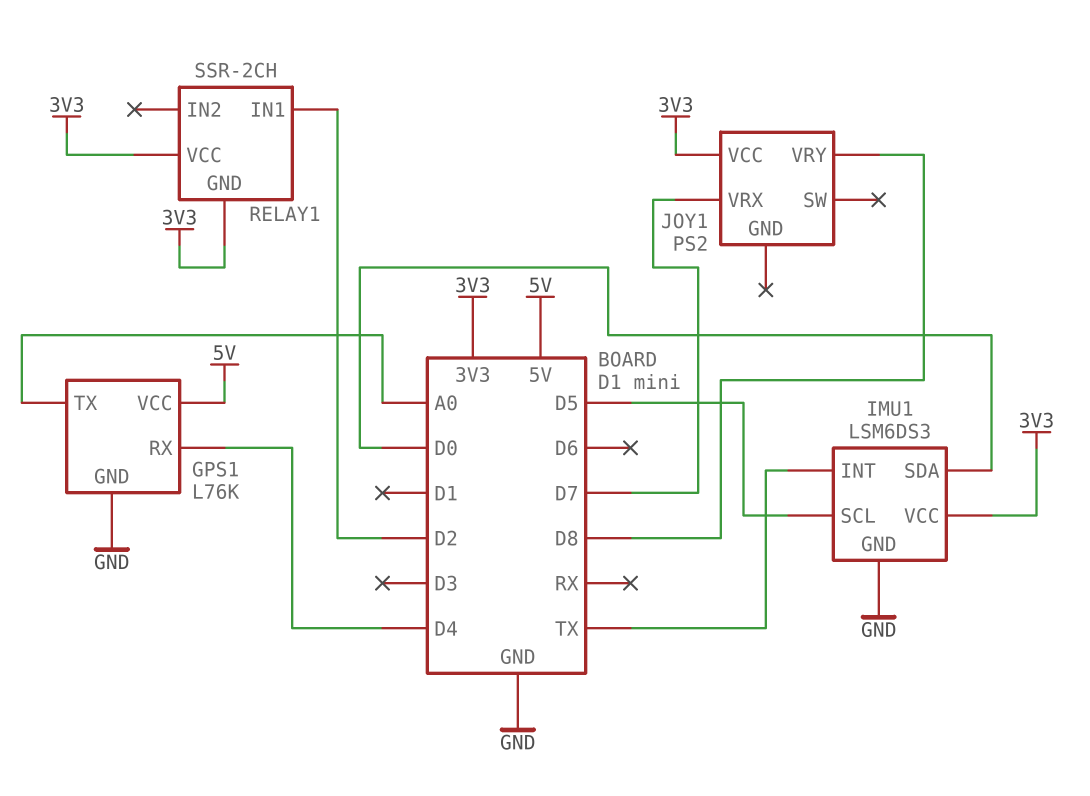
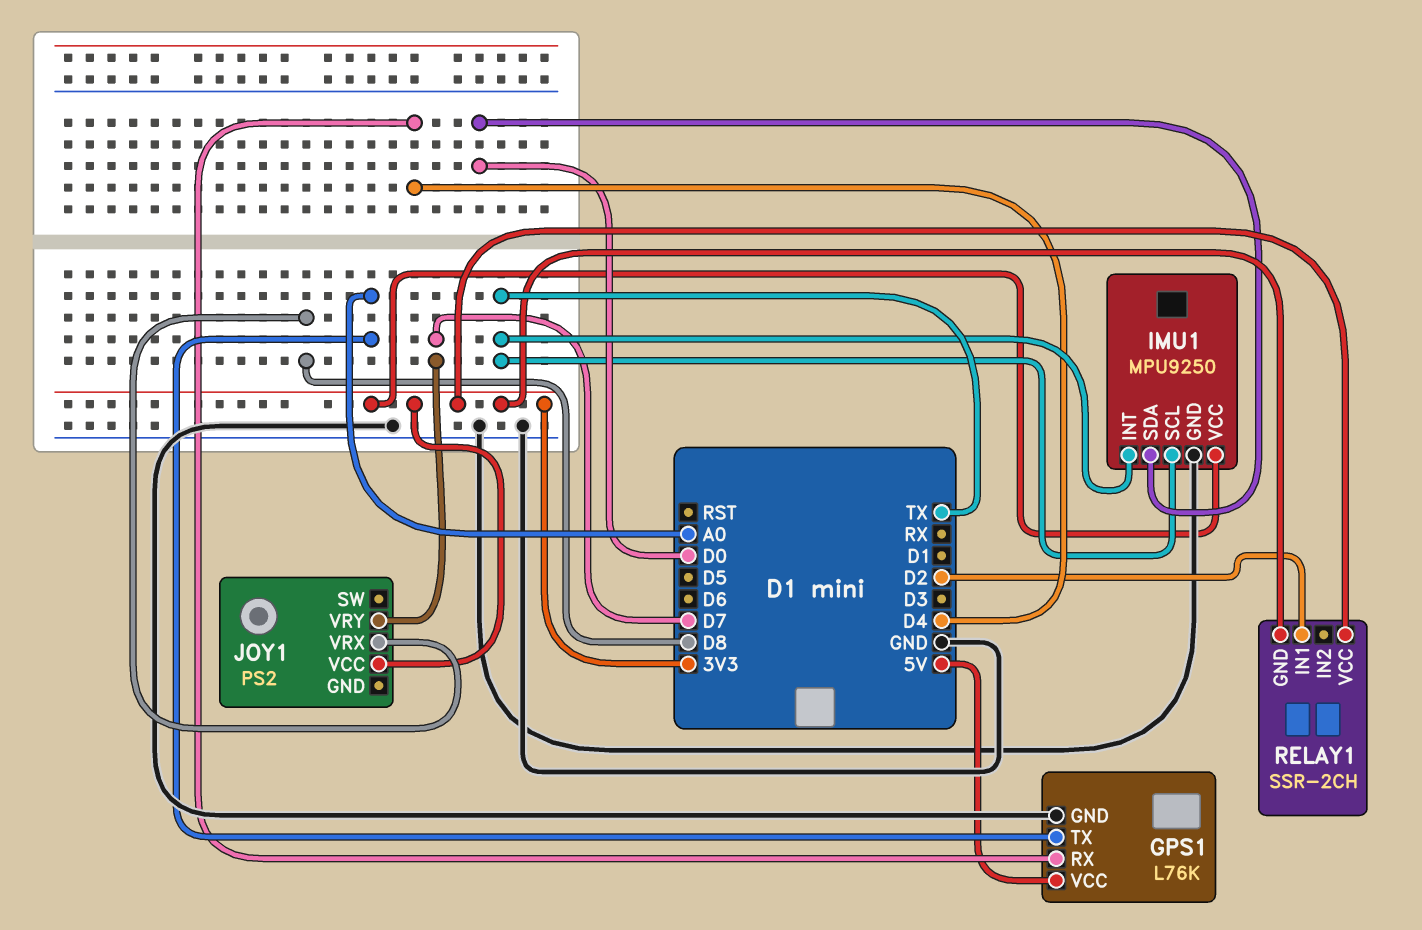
IMU1: LSM6DS3 -> MPU9250
IMU1 pin SCL: D5 -> TX
JOY1 pin VRX: D7 -> D8
JOY1 pin VRY: D8 -> D7

